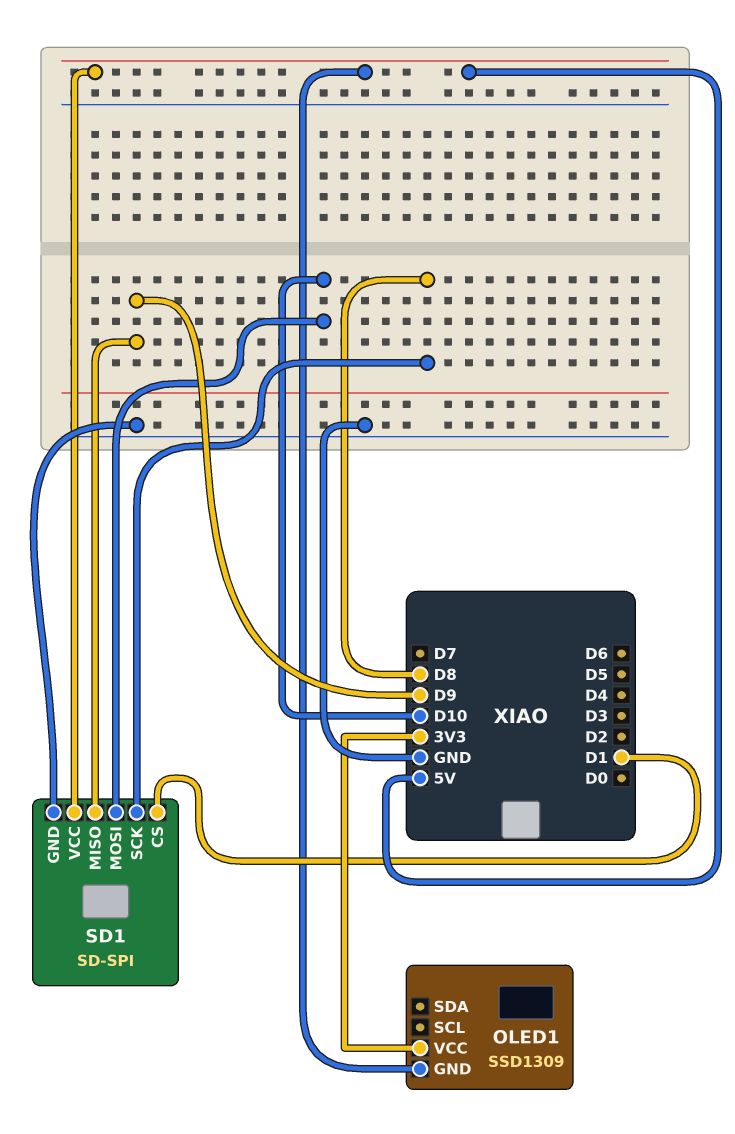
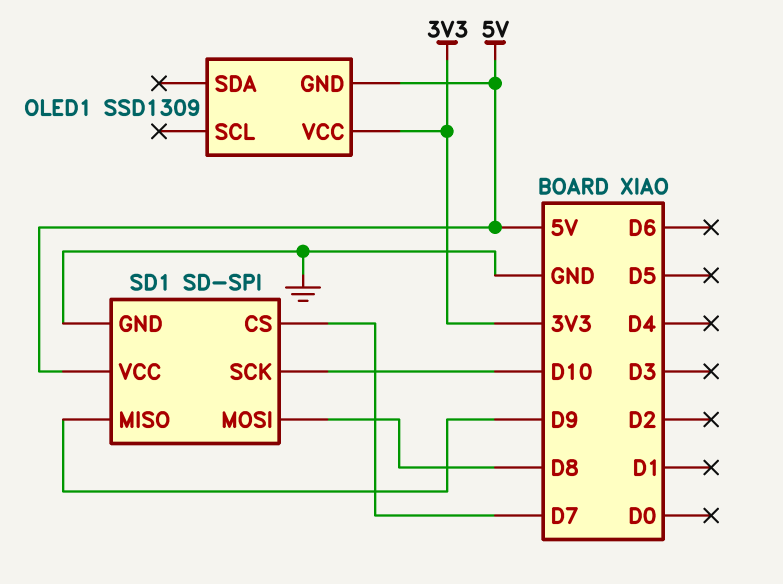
SD1 pin CS: D1 -> D7
SD1 pin MOSI: D10 -> D8
SD1 pin SCK: D8 -> D10

